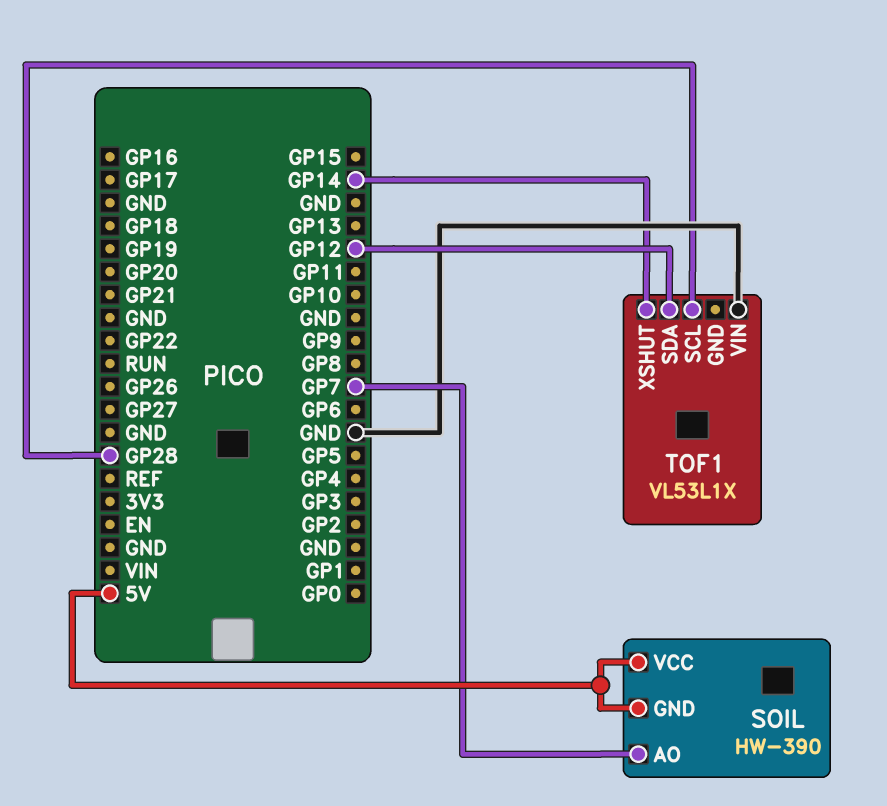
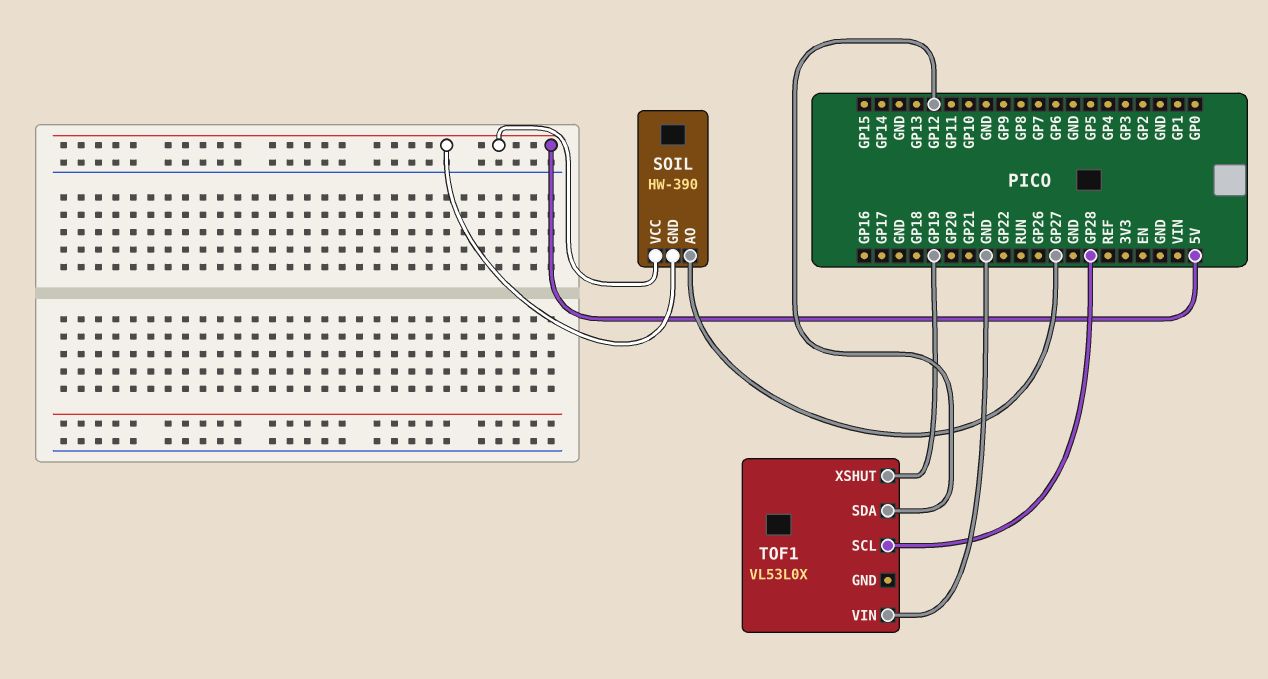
SOIL pin AO: GP7 -> GP27
TOF1: VL53L1X -> VL53L0X
TOF1 pin XSHUT: GP14 -> GP19

